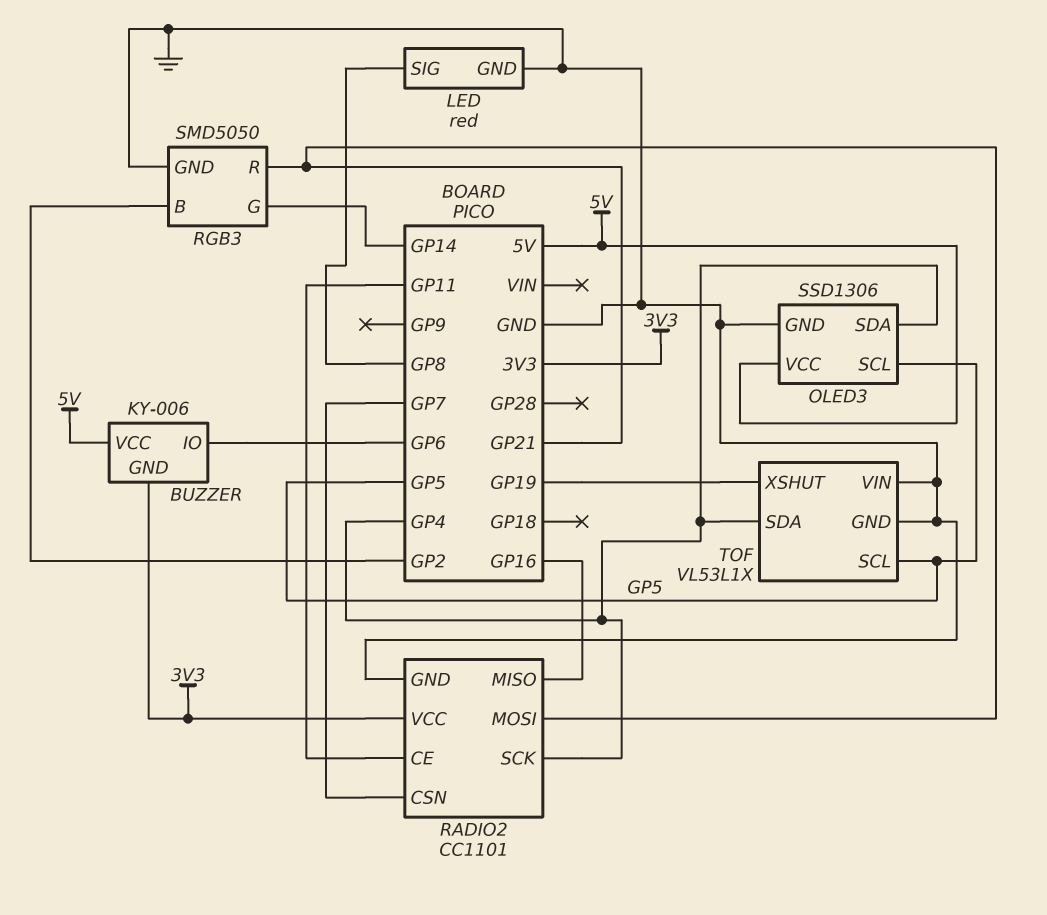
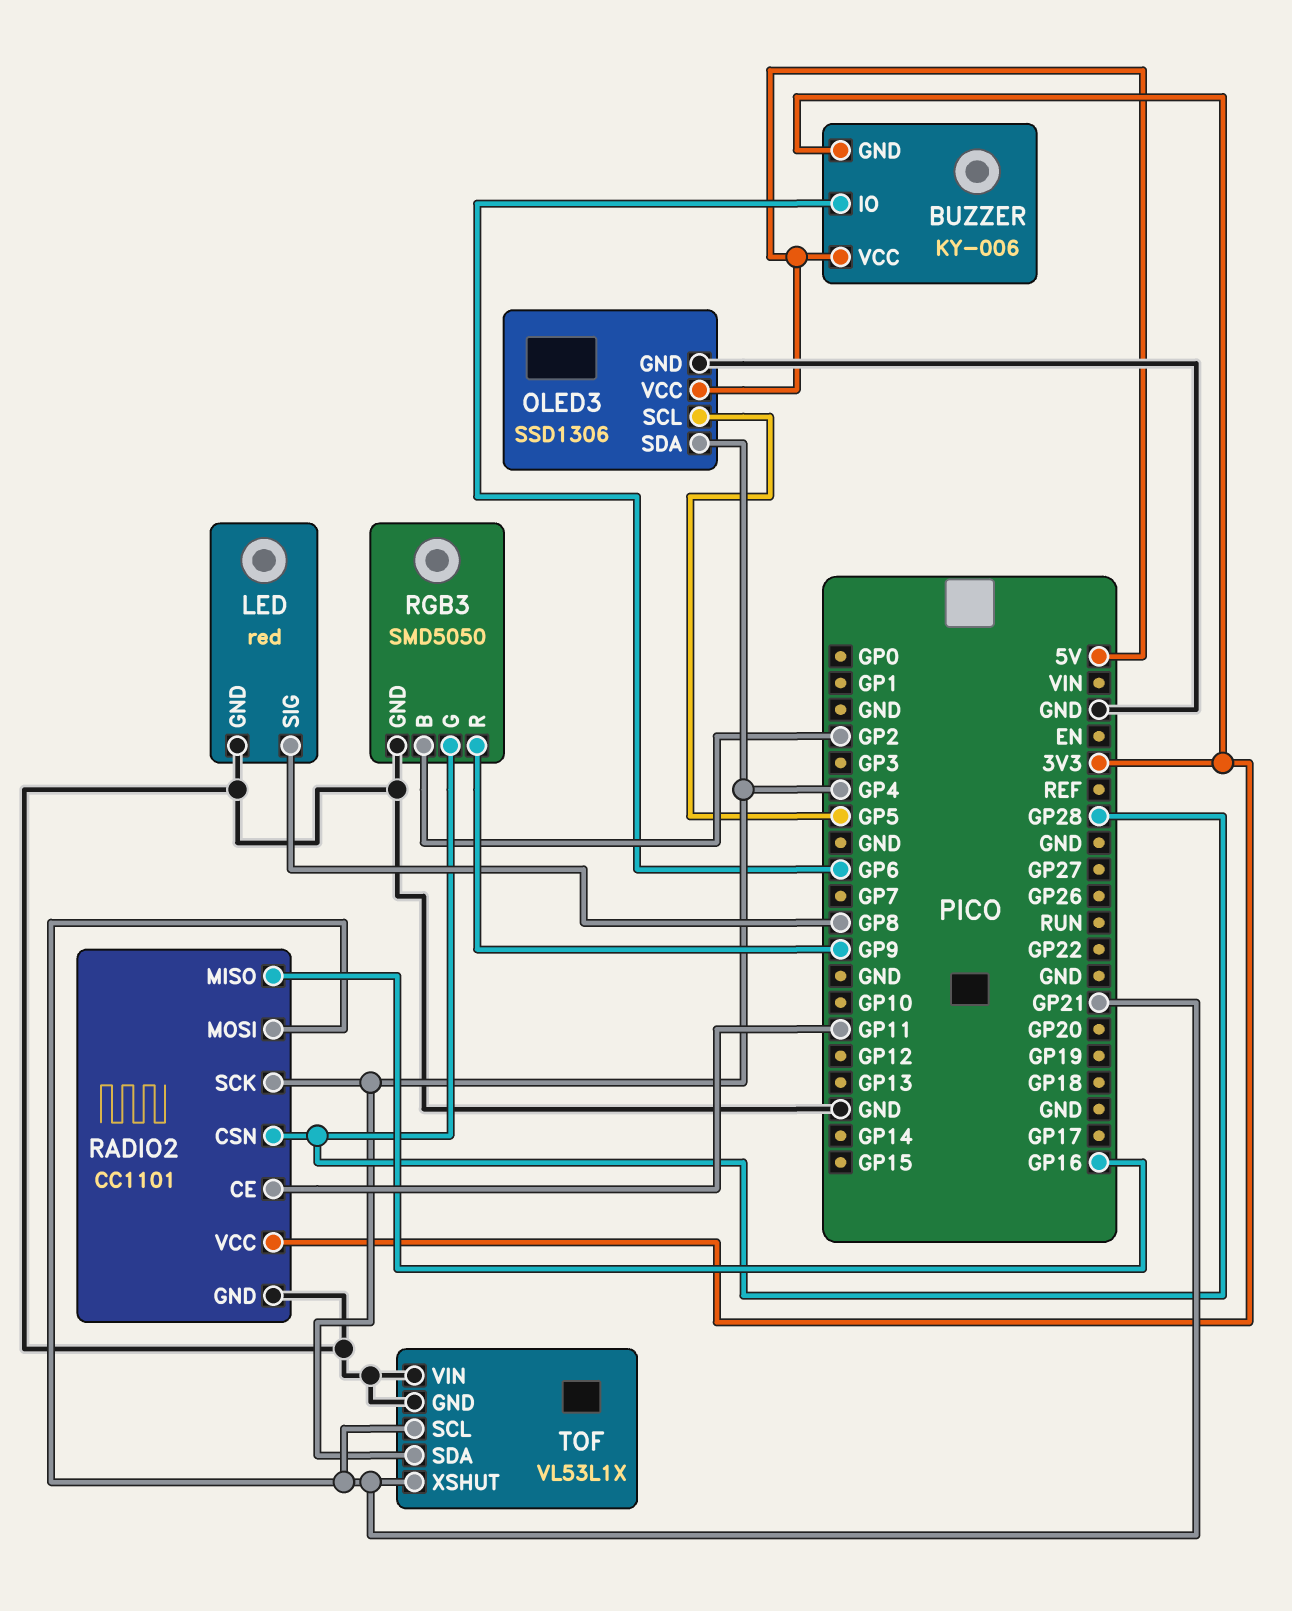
RADIO2 pin CSN: GP7 -> GP28
RGB3 pin G: GP14 -> GP28
RGB3 pin R: GP21 -> GP9
TOF pin SCL: GP5 -> GP21
TOF pin XSHUT: GP19 -> GP21

